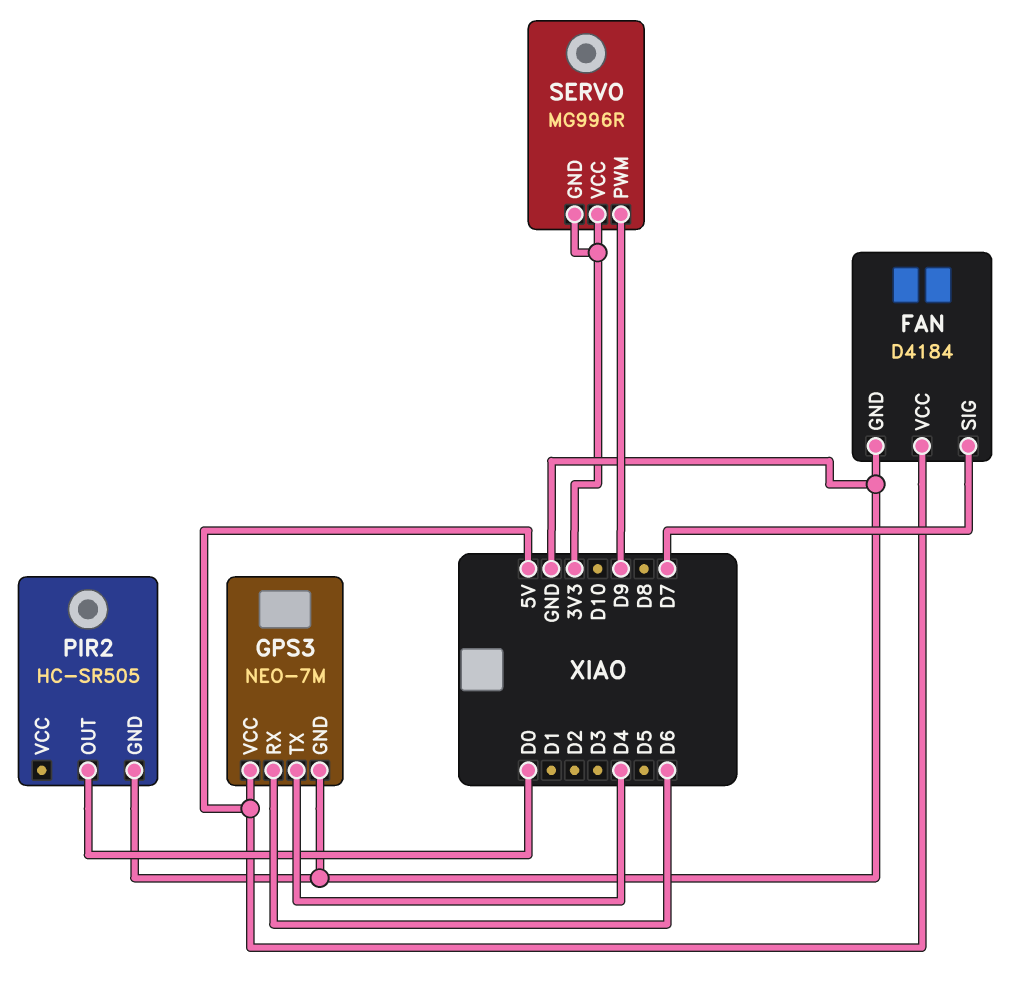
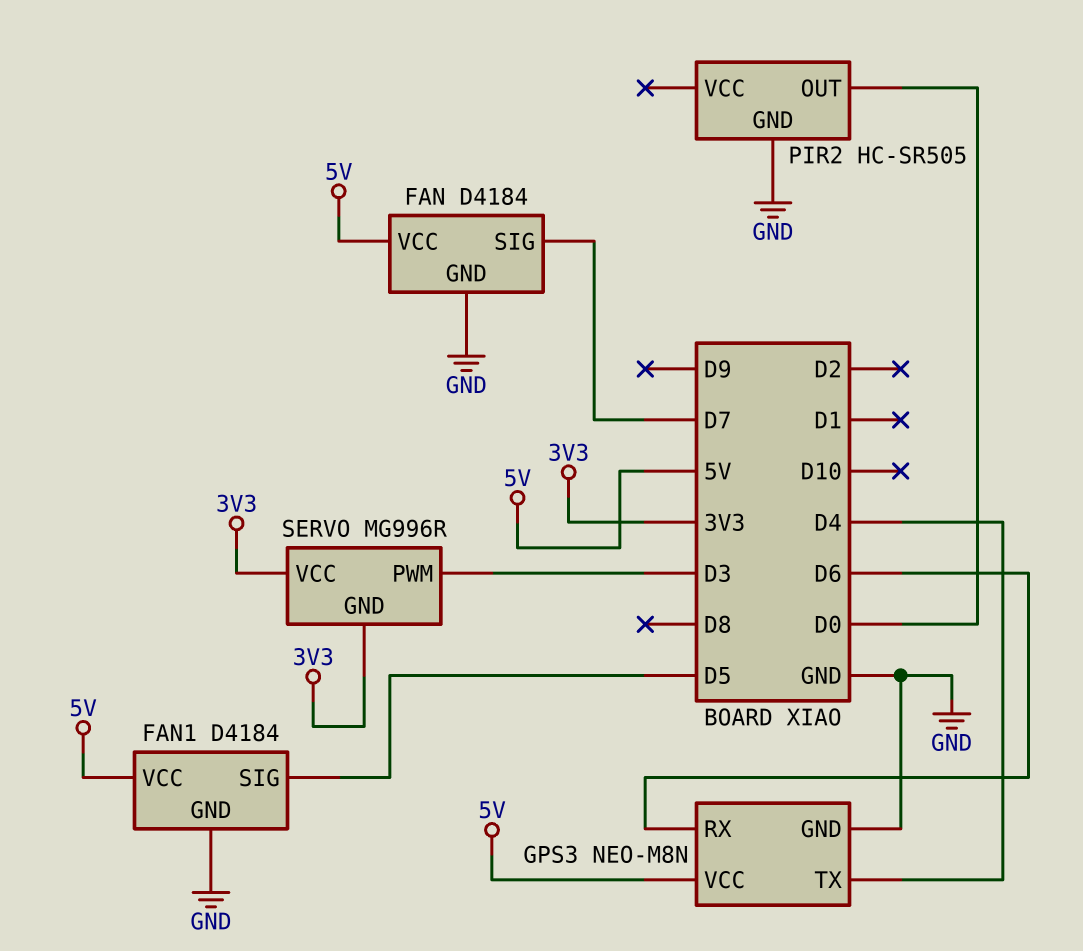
FAN1: none -> D4184
FAN1 pin GND: none -> GND
FAN1 pin SIG: none -> D5
FAN1 pin VCC: none -> 5V
GPS3: NEO-7M -> NEO-M8N
SERVO pin PWM: D9 -> D3

